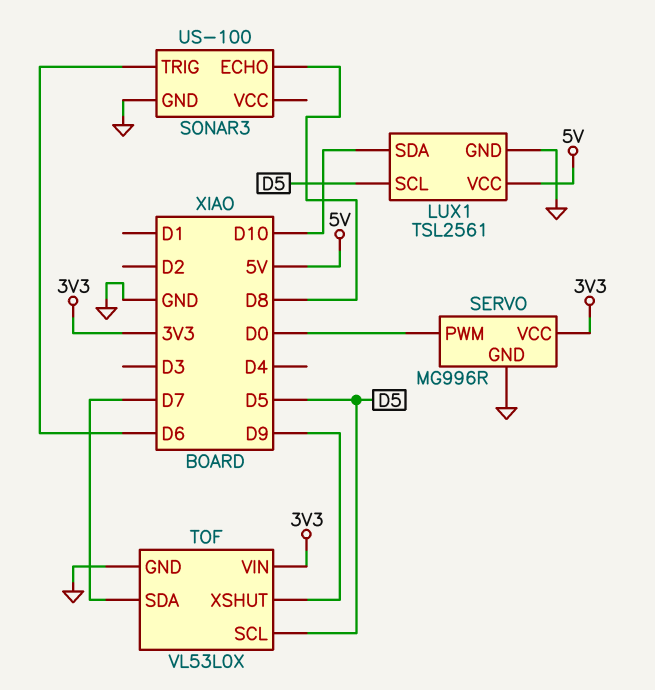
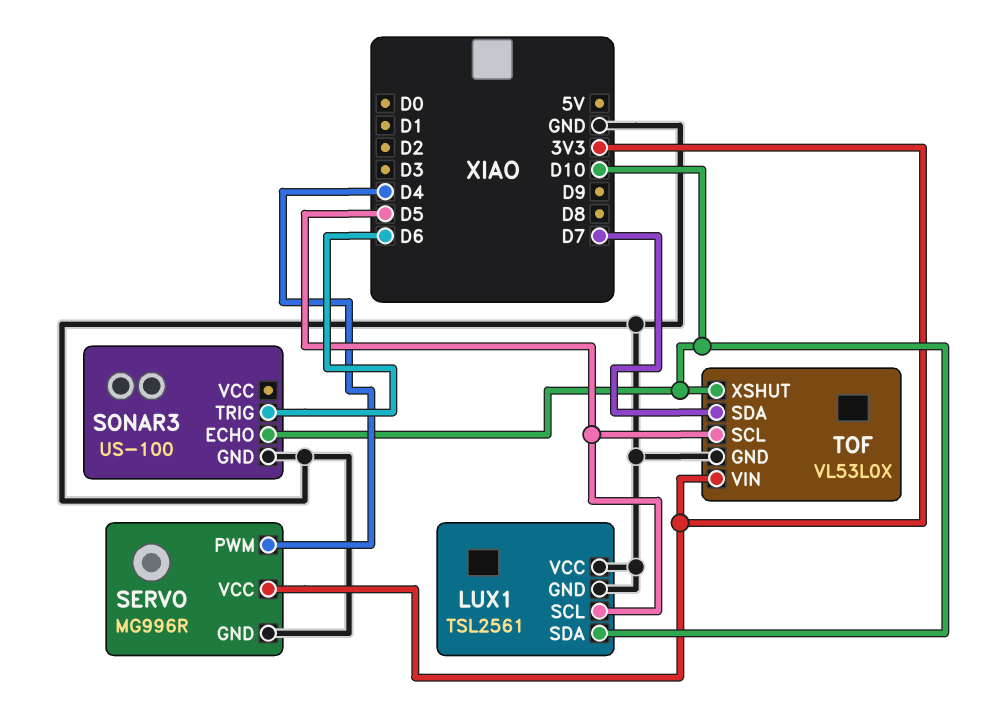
LUX1 pin VCC: 5V -> GND
SERVO pin PWM: D0 -> D4
SONAR3 pin ECHO: D8 -> D10
TOF pin XSHUT: D9 -> D10

